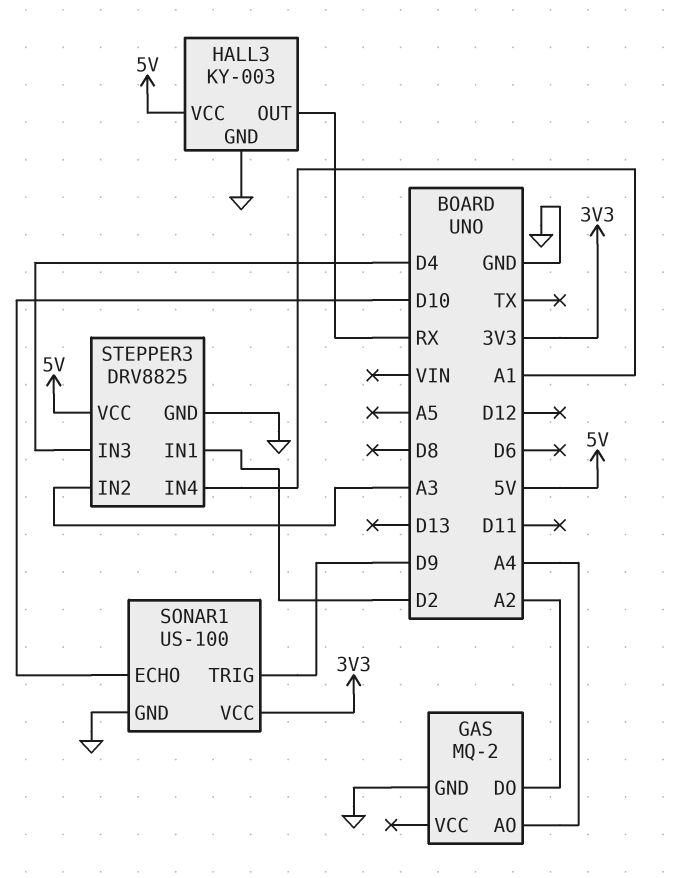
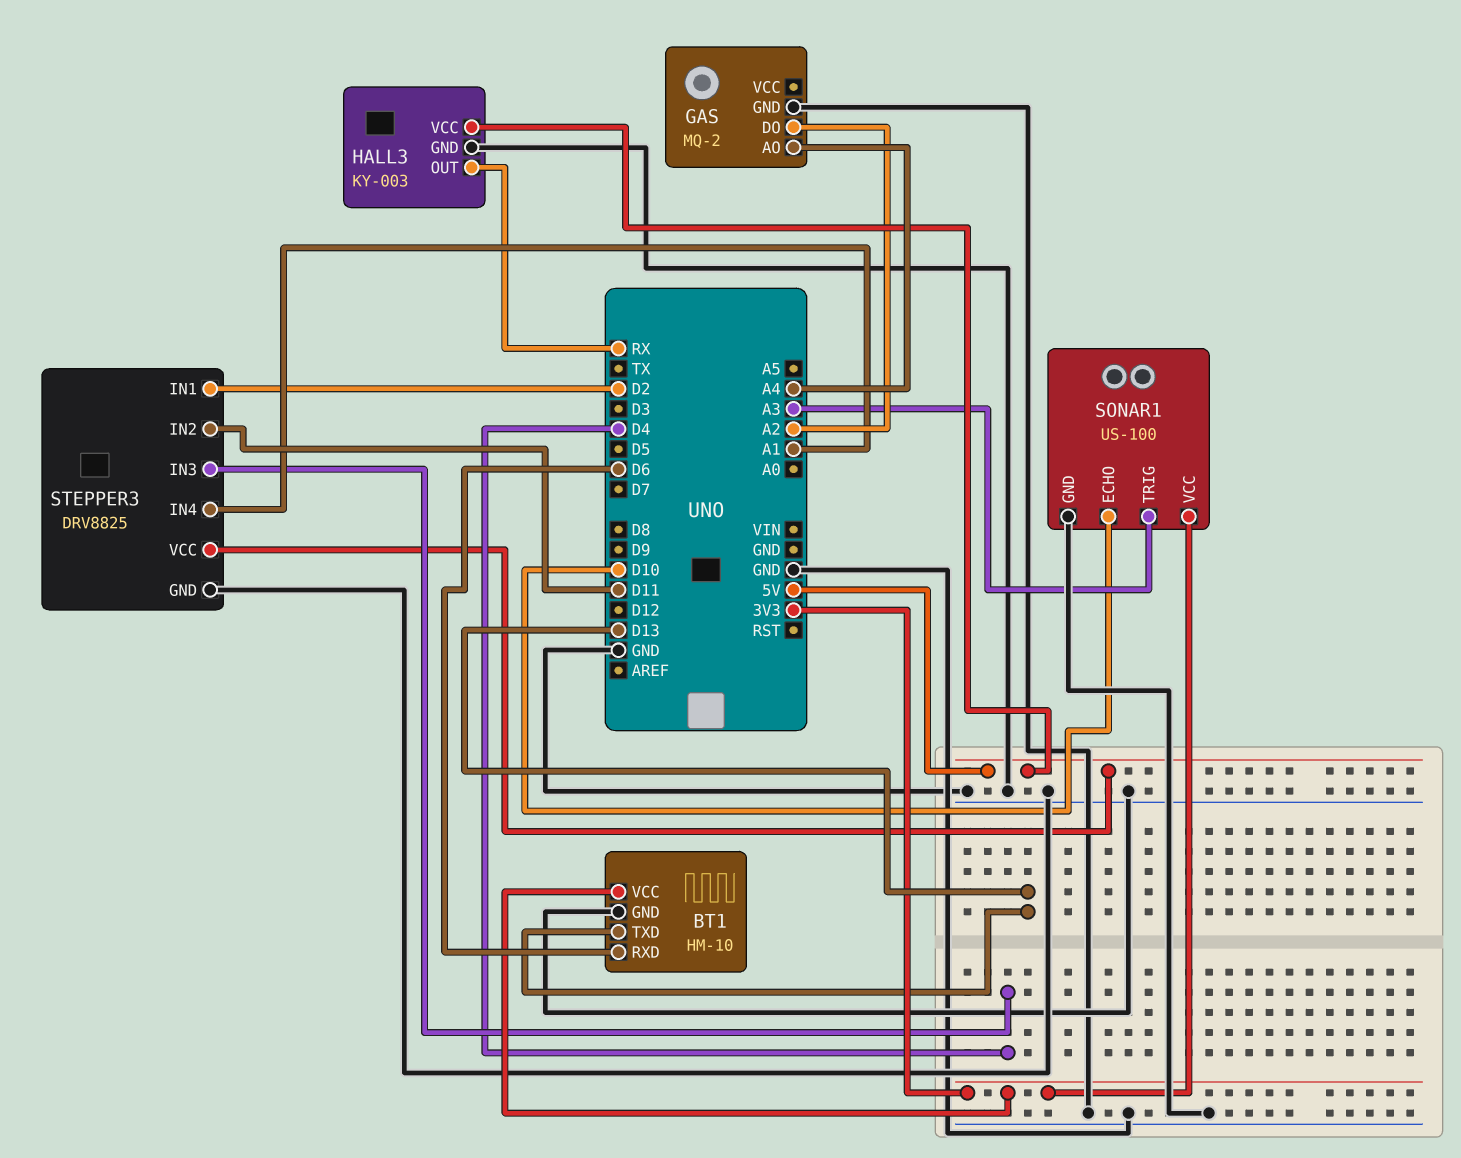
BT1: none -> HM-10
BT1 pin GND: none -> GND
BT1 pin RXD: none -> D6
BT1 pin TXD: none -> D13
BT1 pin VCC: none -> 3V3
SONAR1 pin TRIG: D9 -> A3
STEPPER3 pin IN2: A3 -> D11

